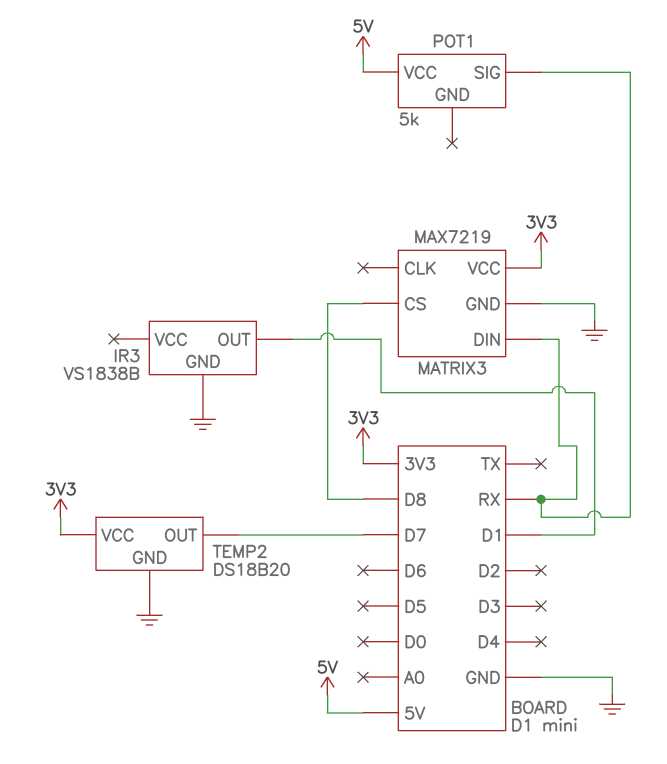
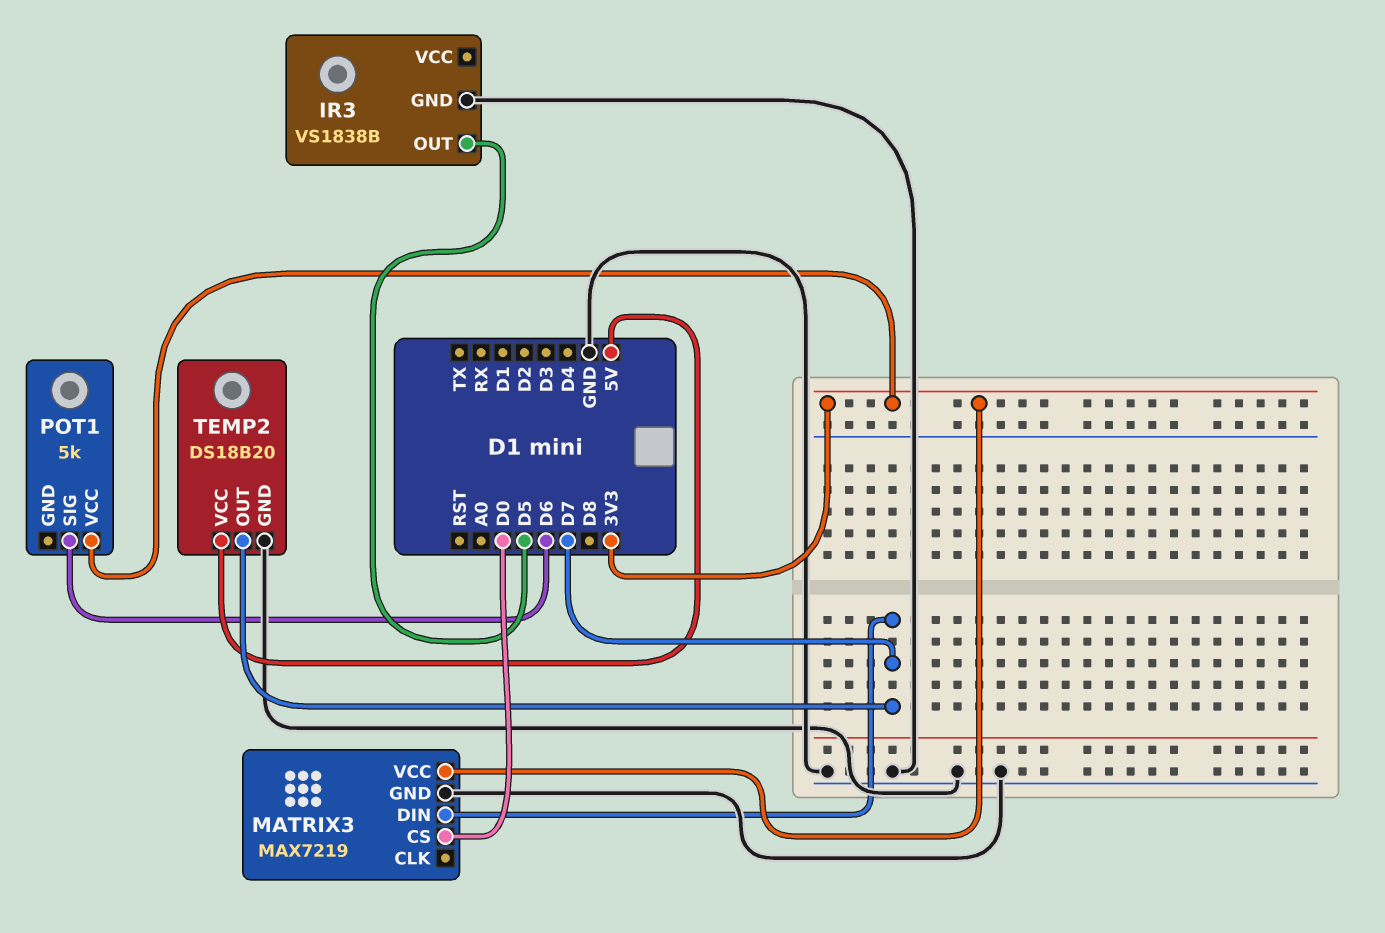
IR3 pin OUT: D1 -> D5
MATRIX3 pin CS: D8 -> D0
MATRIX3 pin DIN: RX -> D7
POT1 pin SIG: RX -> D6
POT1 pin VCC: 5V -> 3V3
TEMP2 pin VCC: 3V3 -> 5V

